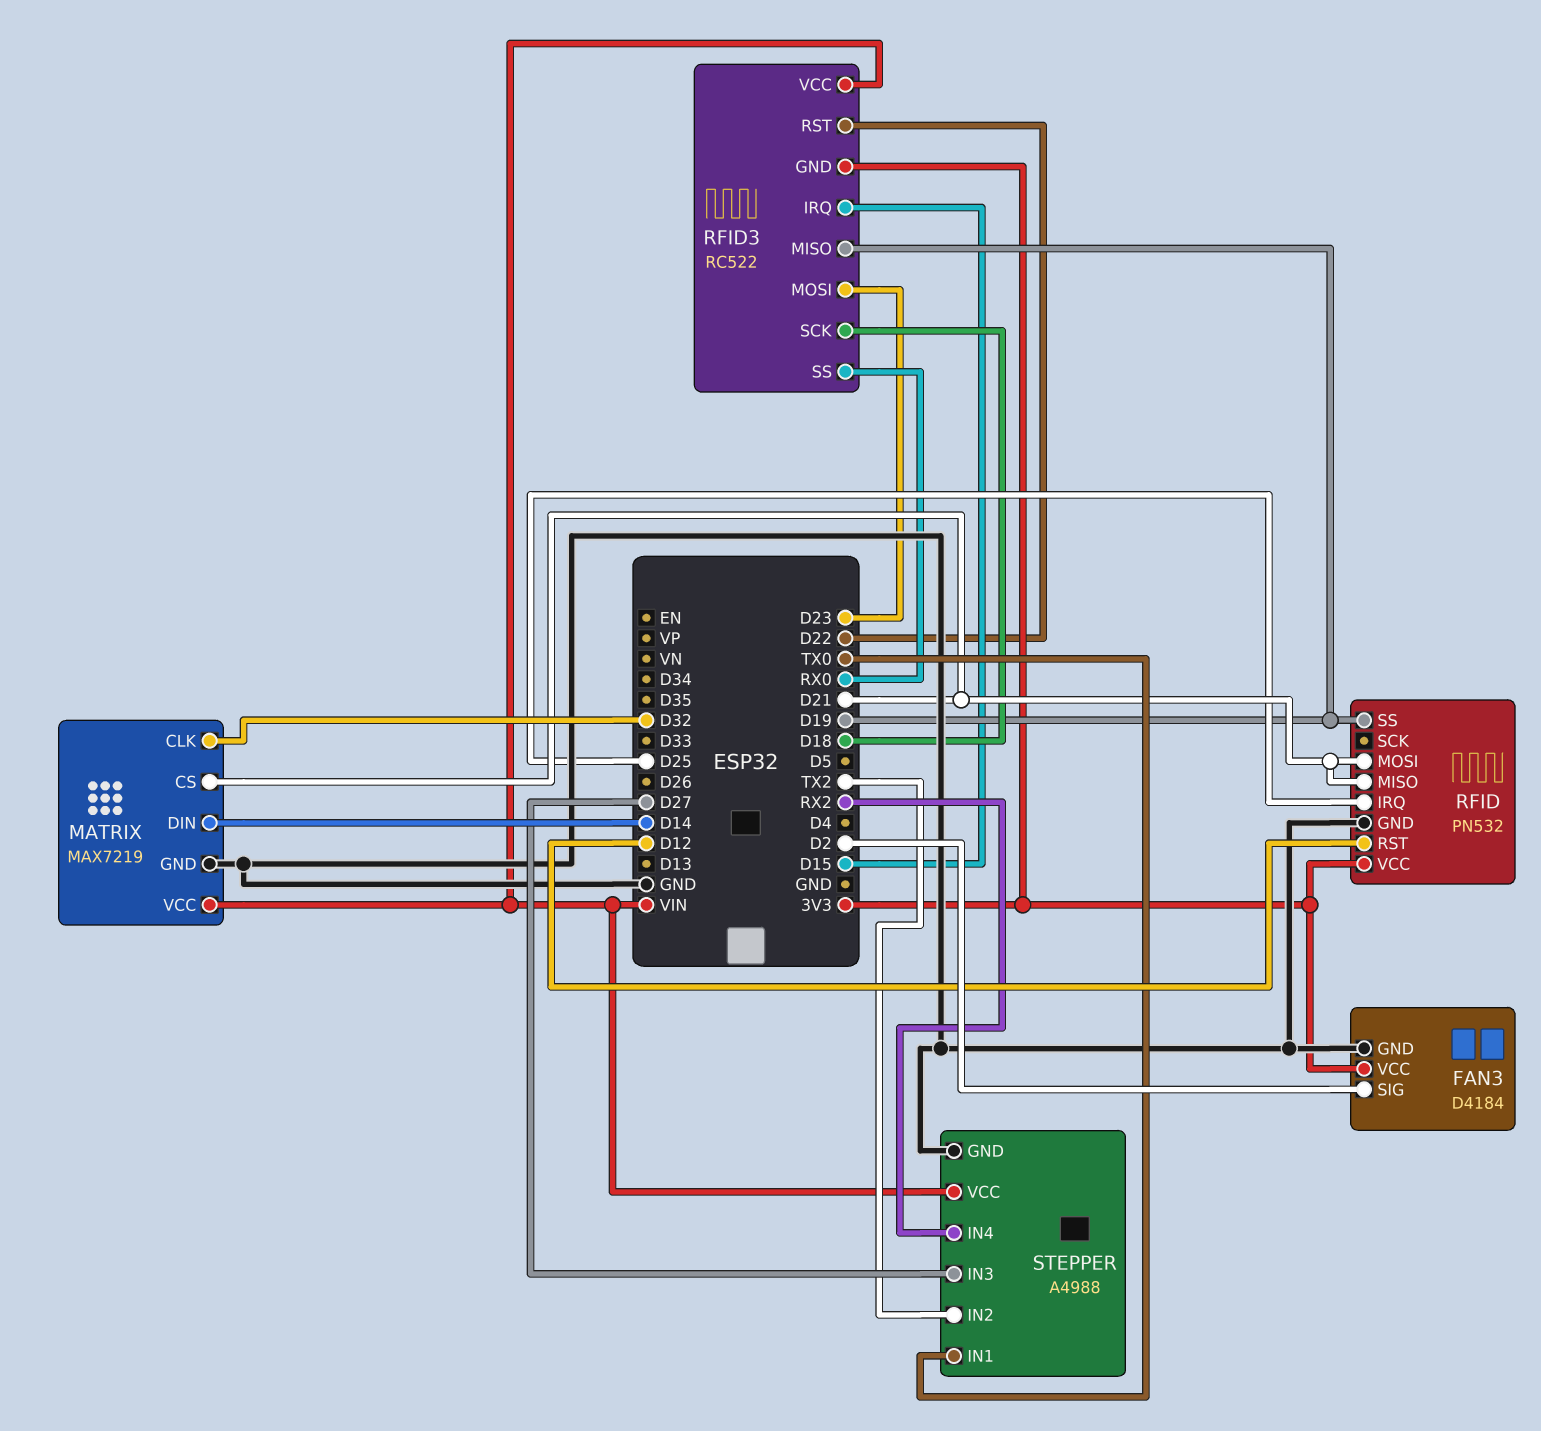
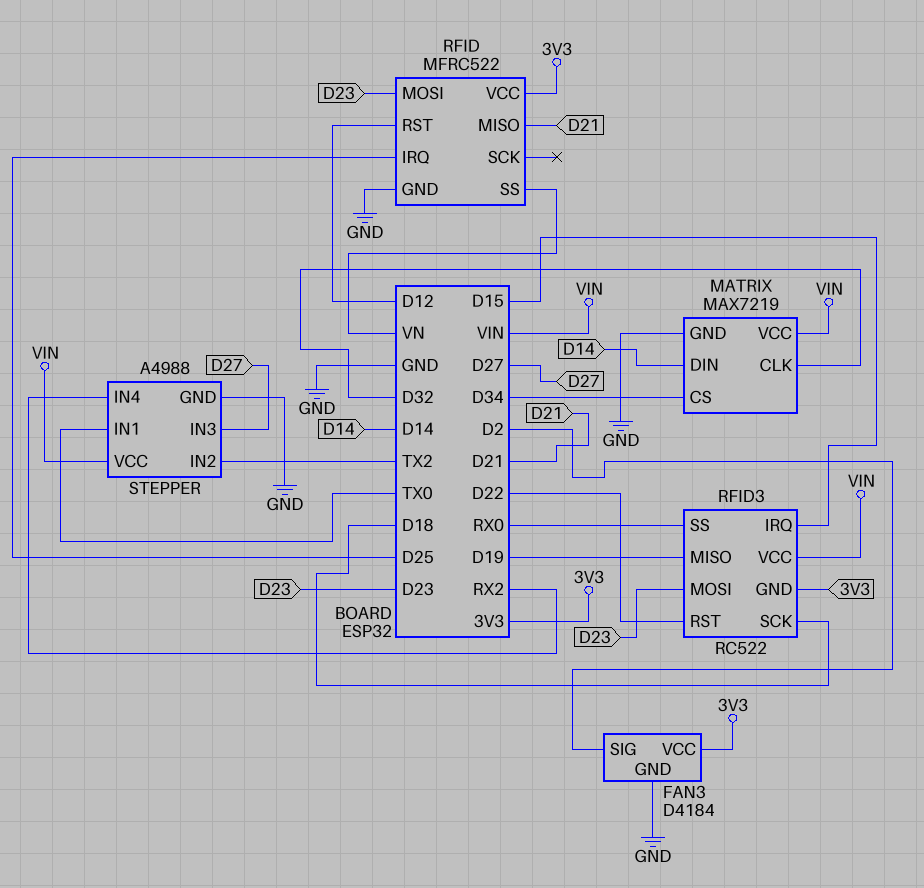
MATRIX pin CS: D21 -> D34
RFID: PN532 -> MFRC522
RFID pin MOSI: D21 -> D23
RFID pin SS: D19 -> VN

